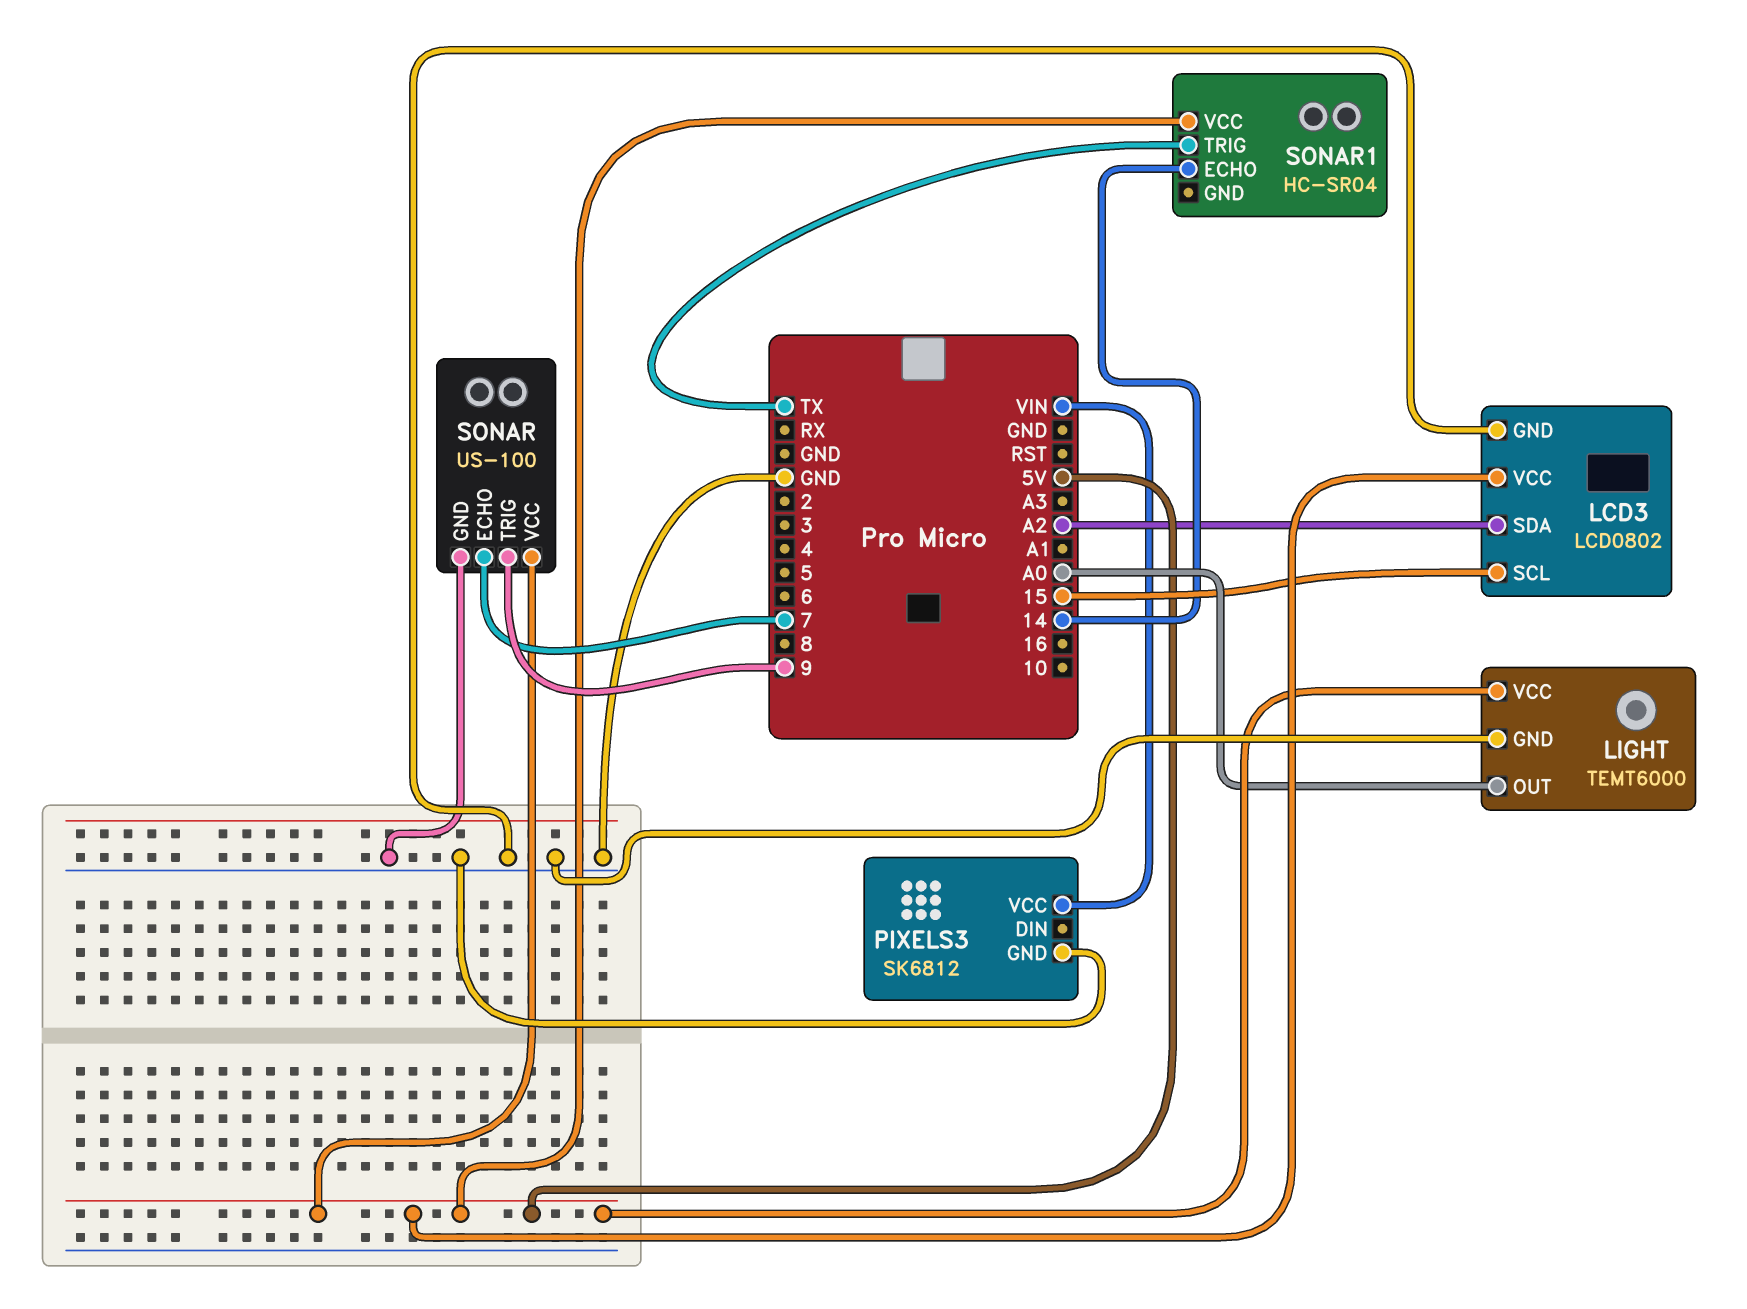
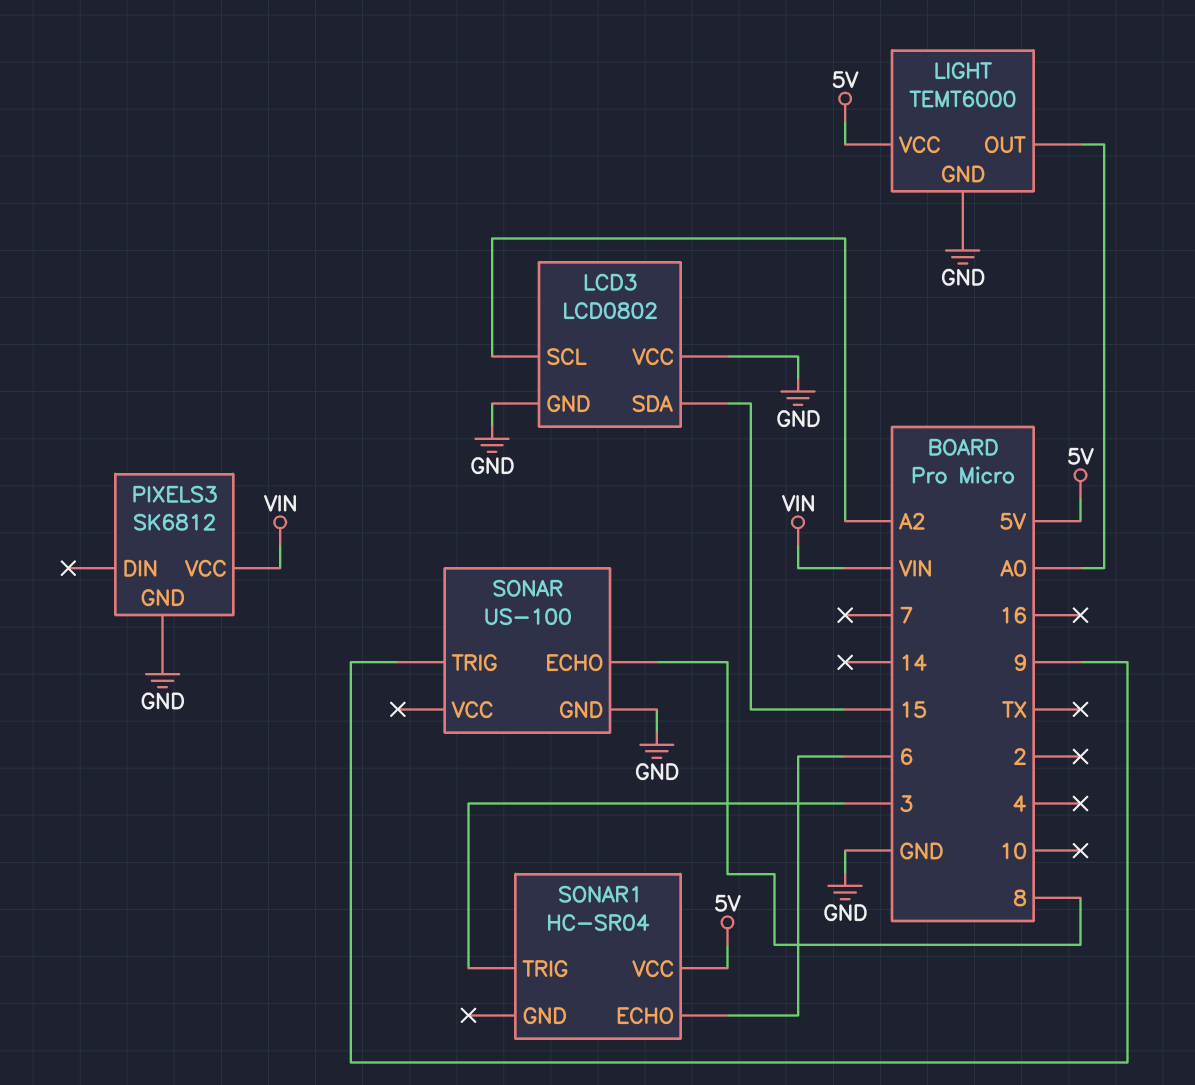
LCD3 pin SCL: 15 -> A2
LCD3 pin SDA: A2 -> 15
LCD3 pin VCC: 5V -> GND
SONAR pin ECHO: 7 -> 8
SONAR pin VCC: 5V -> none
SONAR1 pin ECHO: 14 -> 6
SONAR1 pin TRIG: TX -> 3

